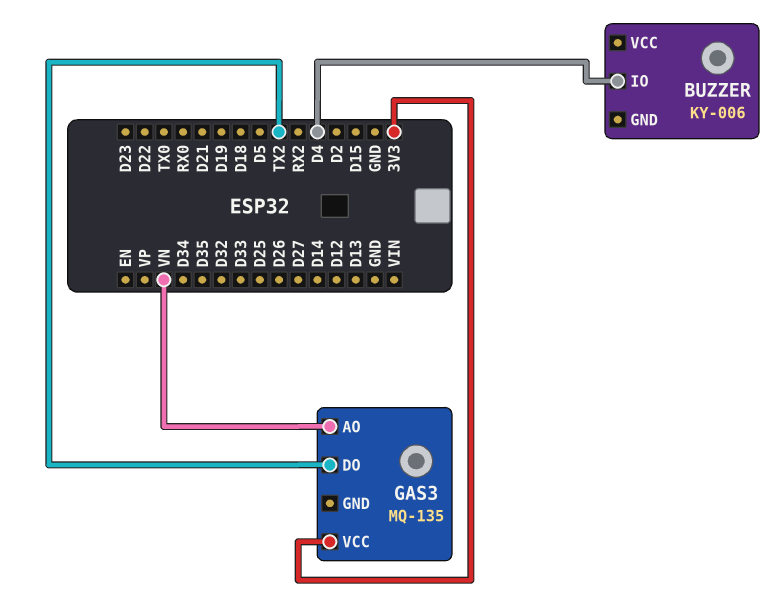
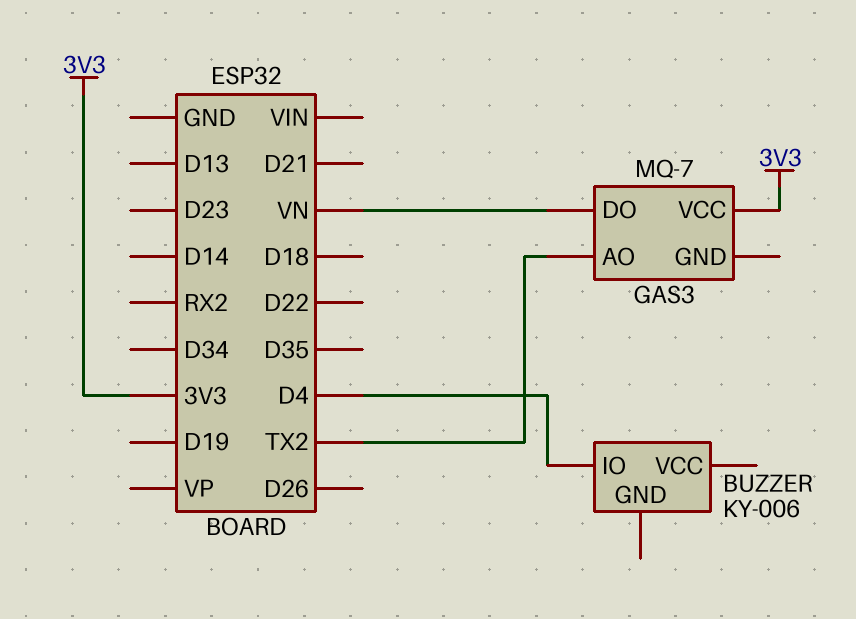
GAS3: MQ-135 -> MQ-7
GAS3 pin AO: VN -> TX2
GAS3 pin DO: TX2 -> VN

